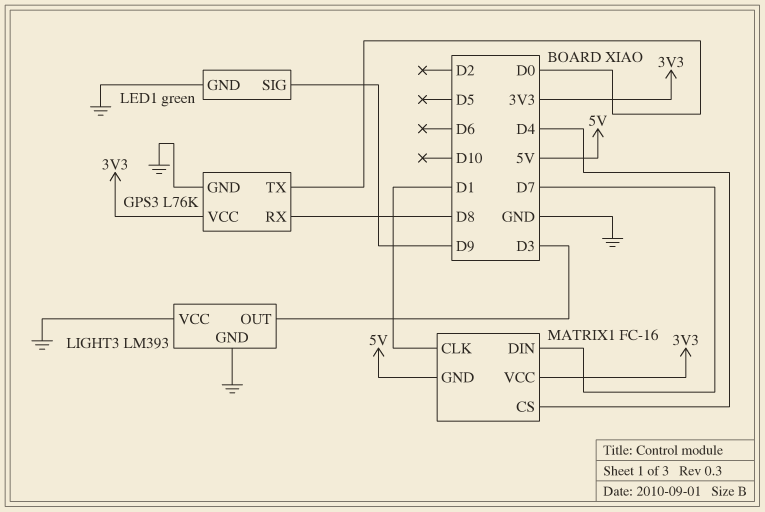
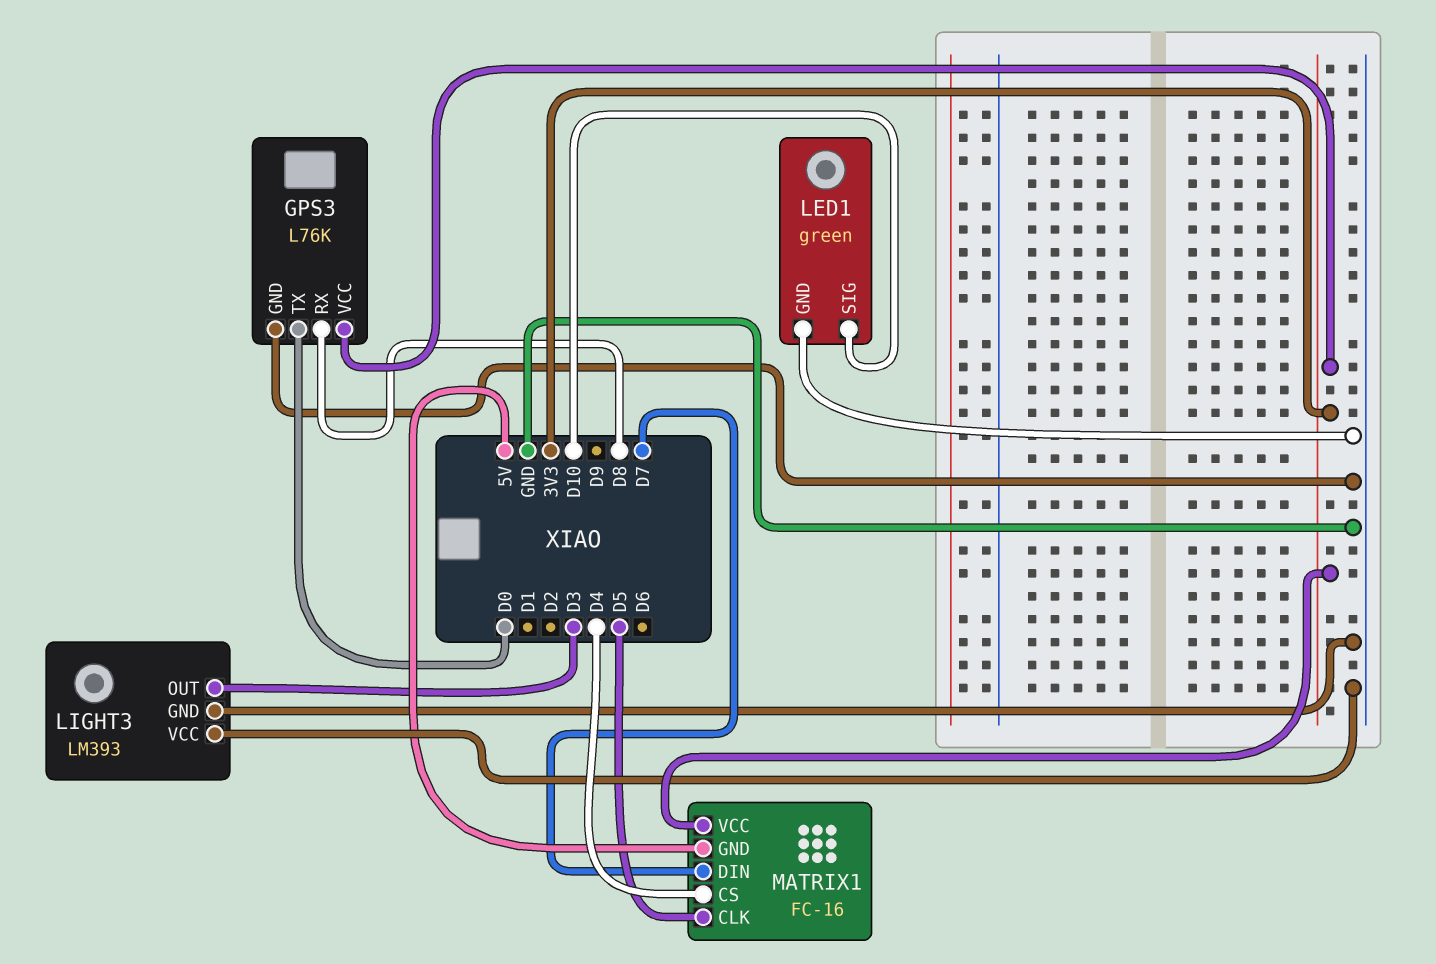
LED1 pin SIG: D9 -> D10
MATRIX1 pin CLK: D1 -> D5

